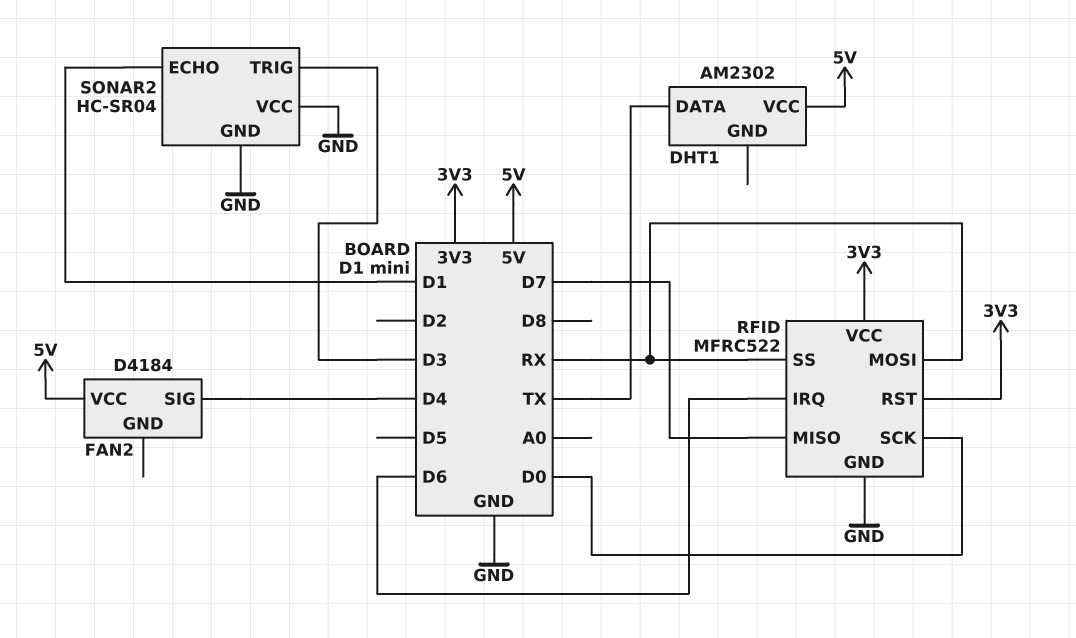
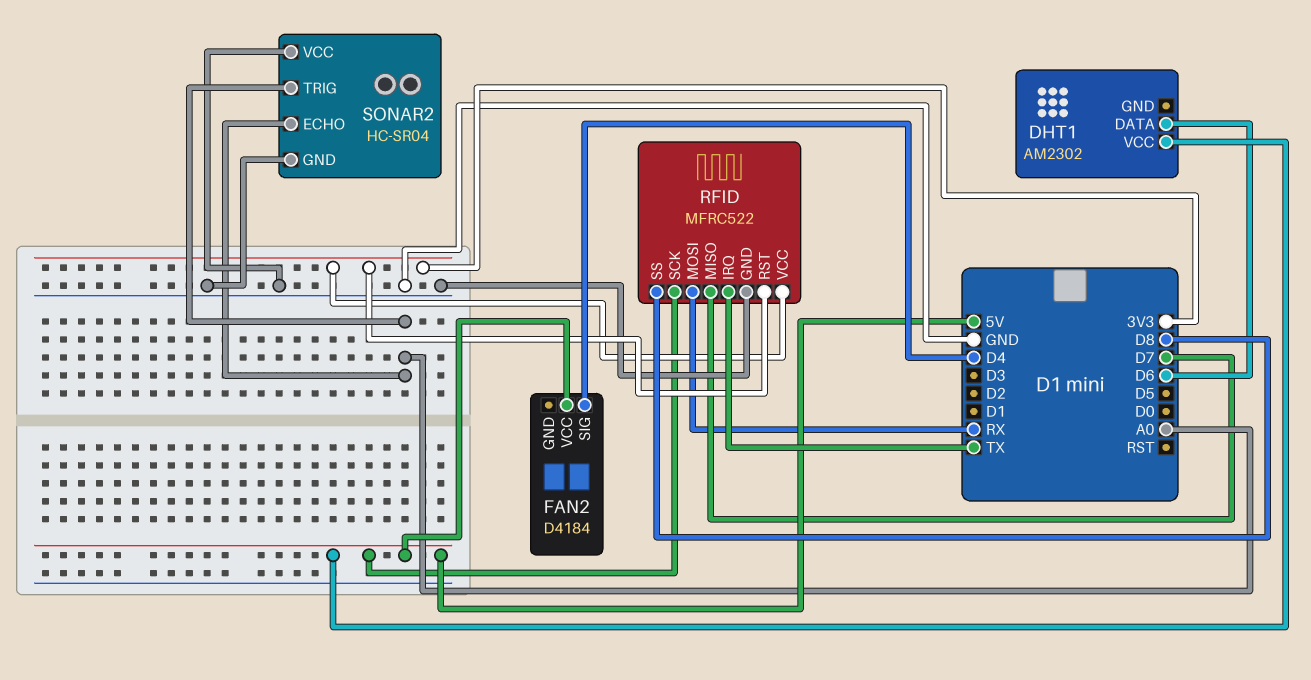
DHT1 pin DATA: TX -> D6
RFID pin IRQ: D6 -> TX
RFID pin SCK: D0 -> 5V
RFID pin SS: RX -> D8
SONAR2 pin ECHO: D1 -> A0
SONAR2 pin TRIG: D3 -> A0

